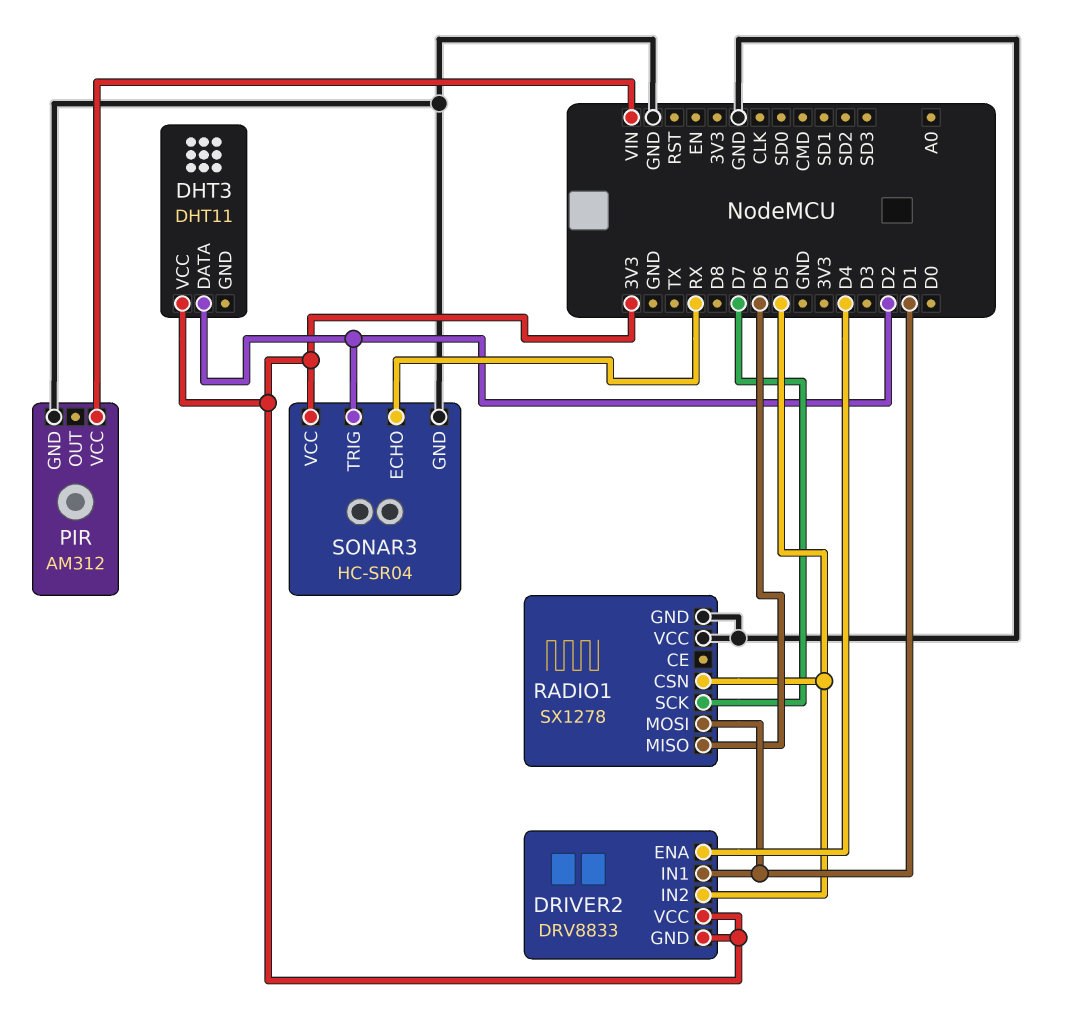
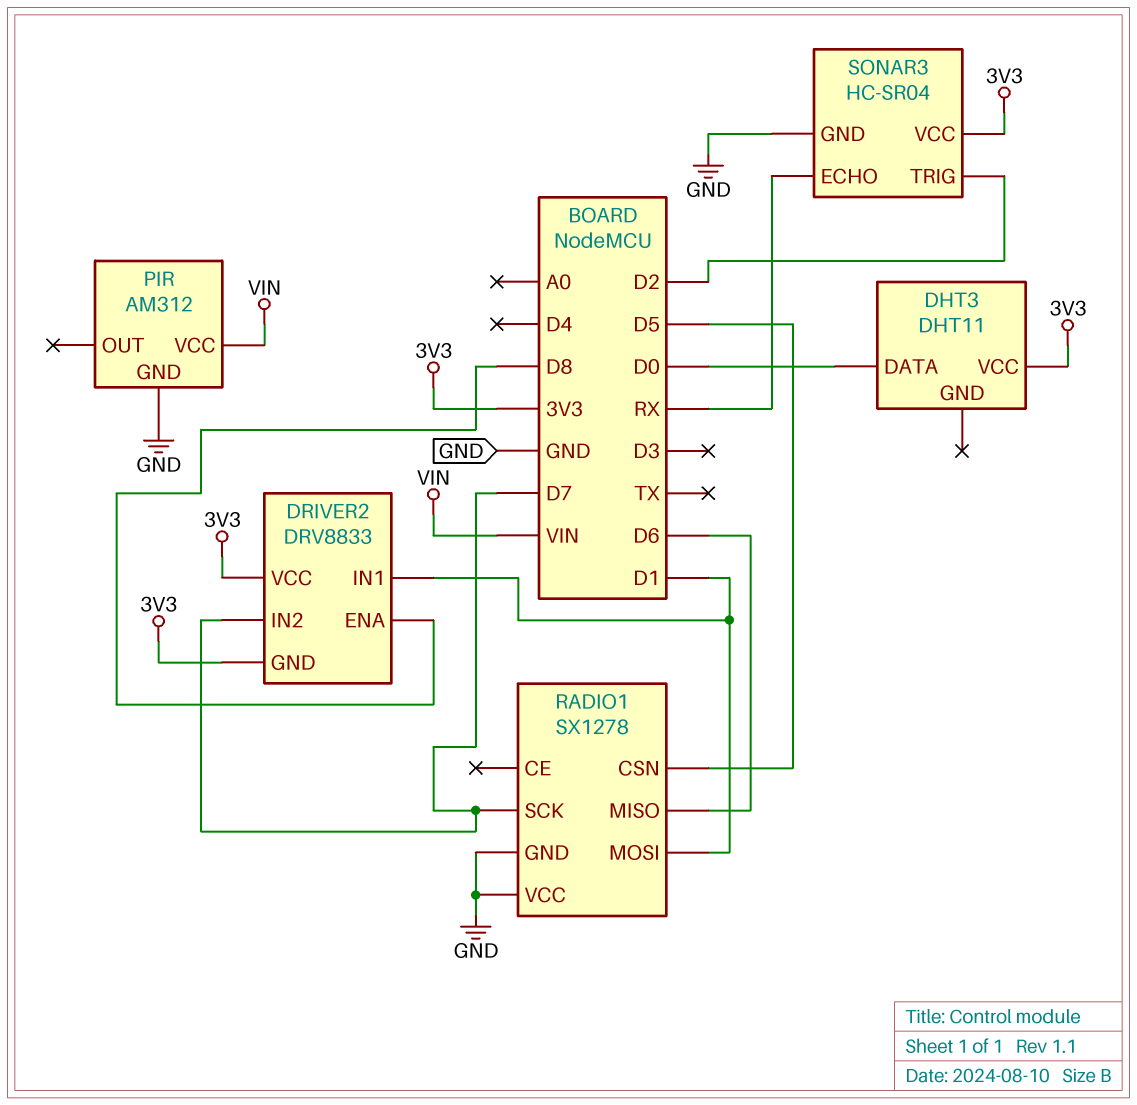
DHT3 pin DATA: D2 -> D0
DRIVER2 pin ENA: D4 -> D8
DRIVER2 pin IN2: D5 -> D7

